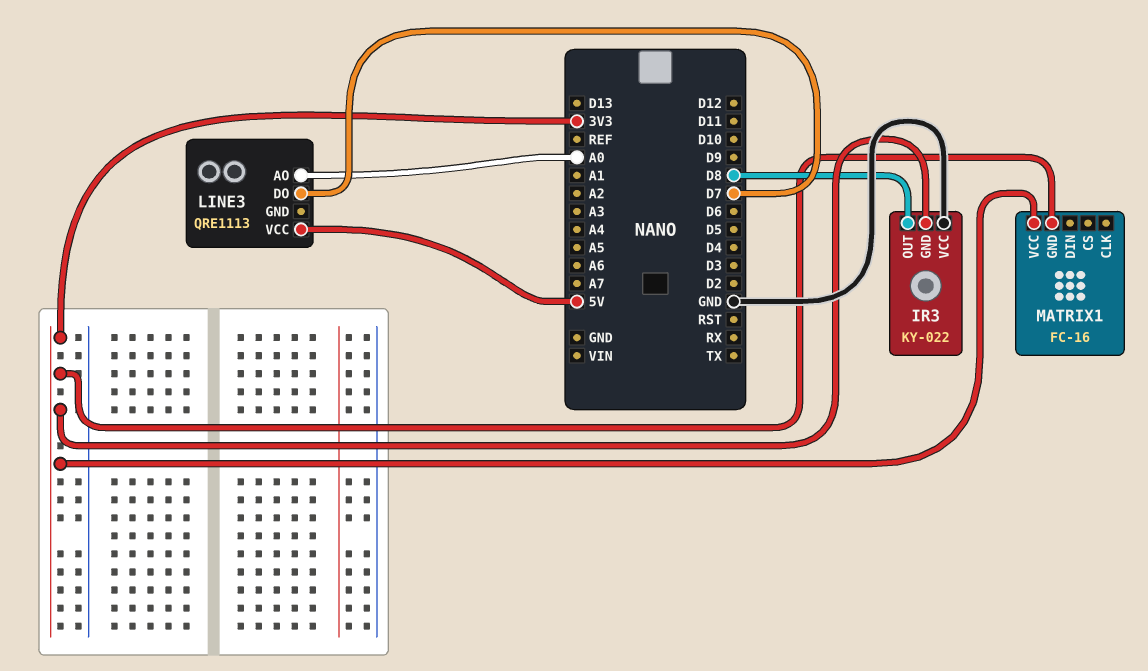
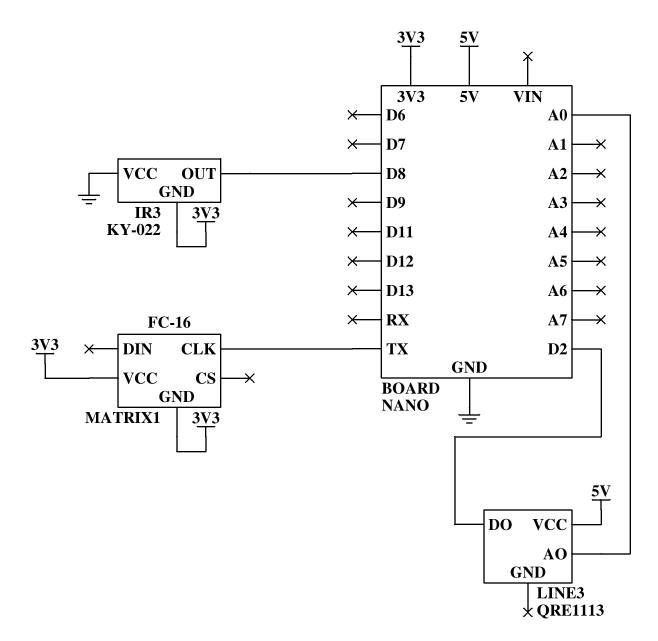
LINE3 pin DO: D7 -> D2
MATRIX1 pin CLK: none -> TX

